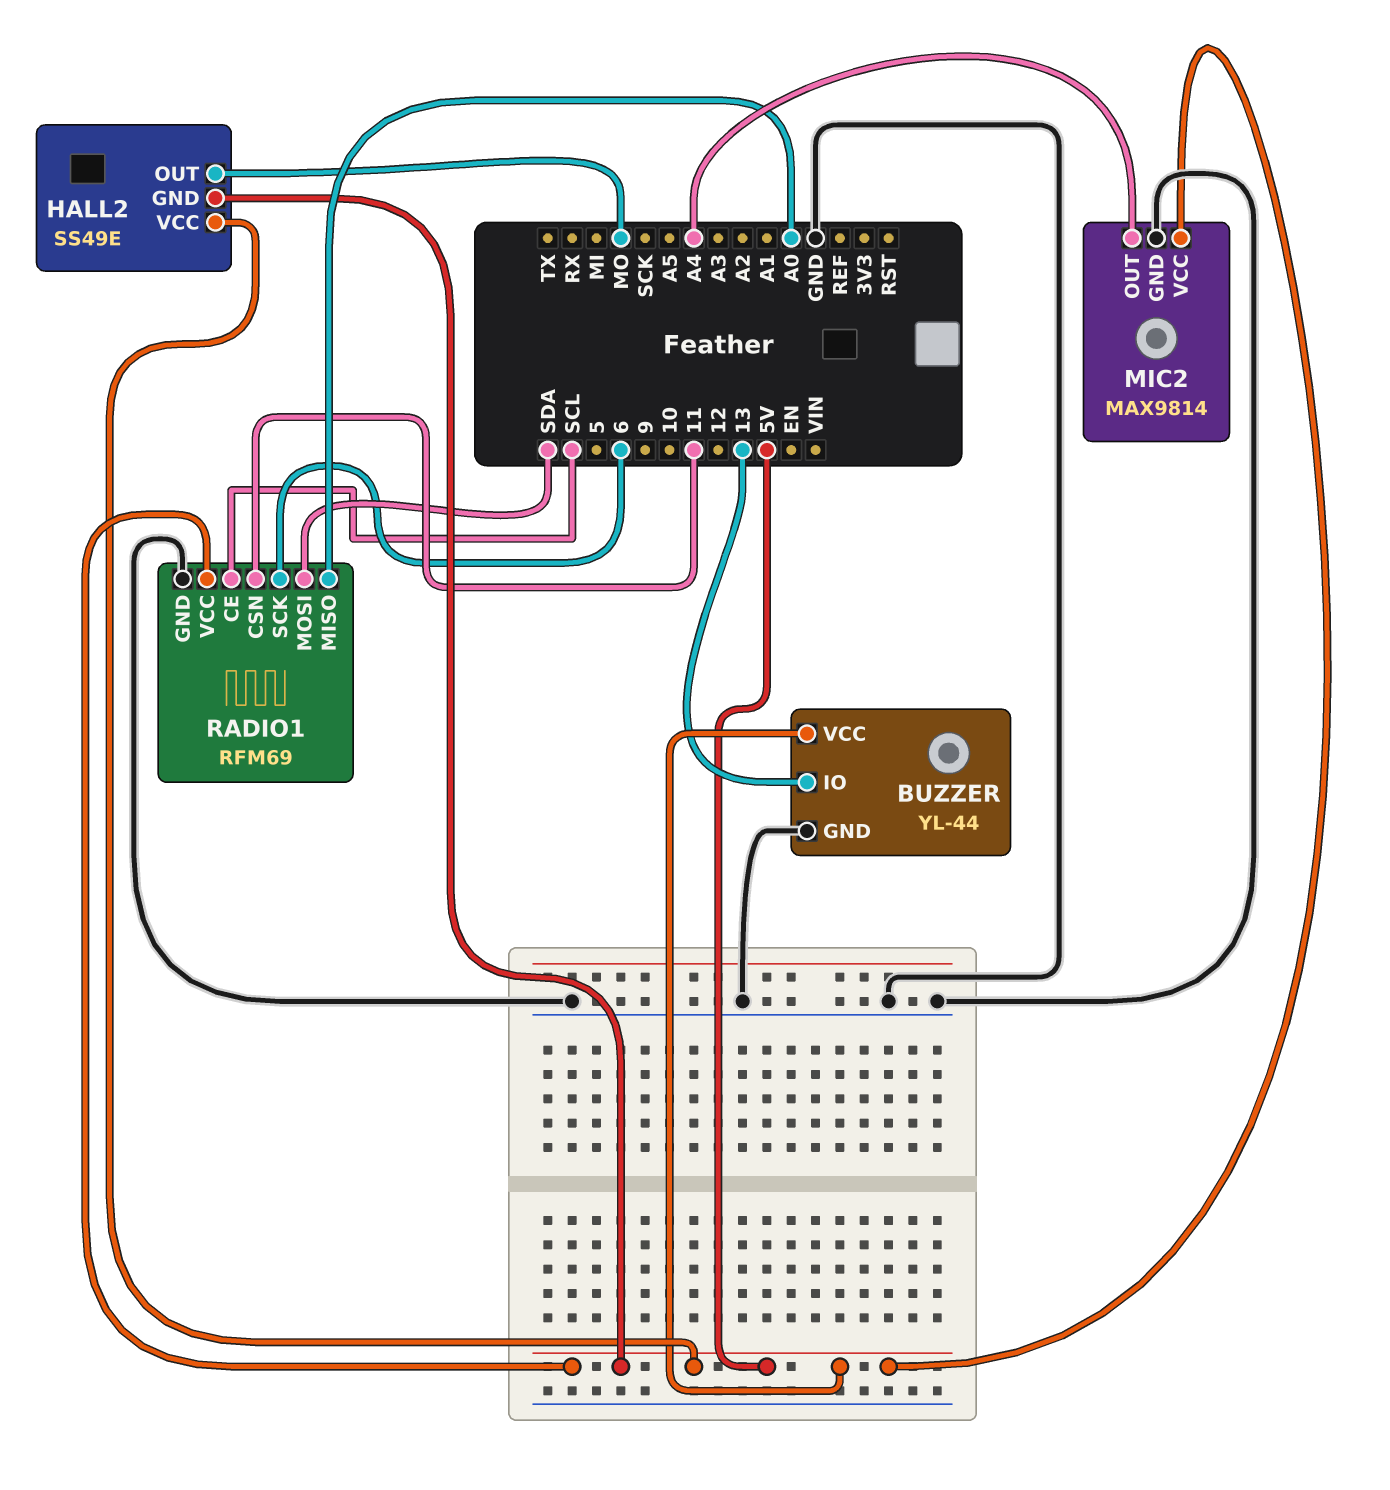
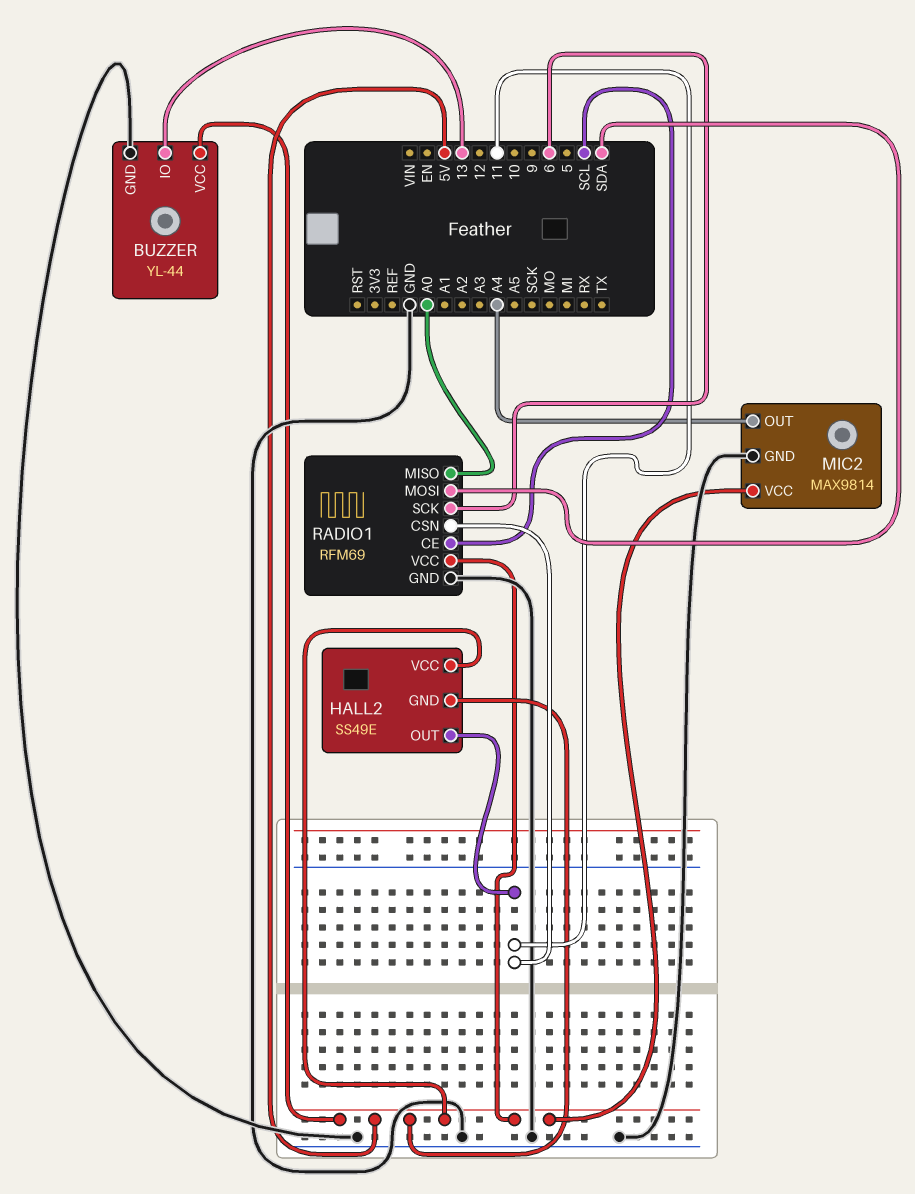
HALL2 pin OUT: MO -> 11

